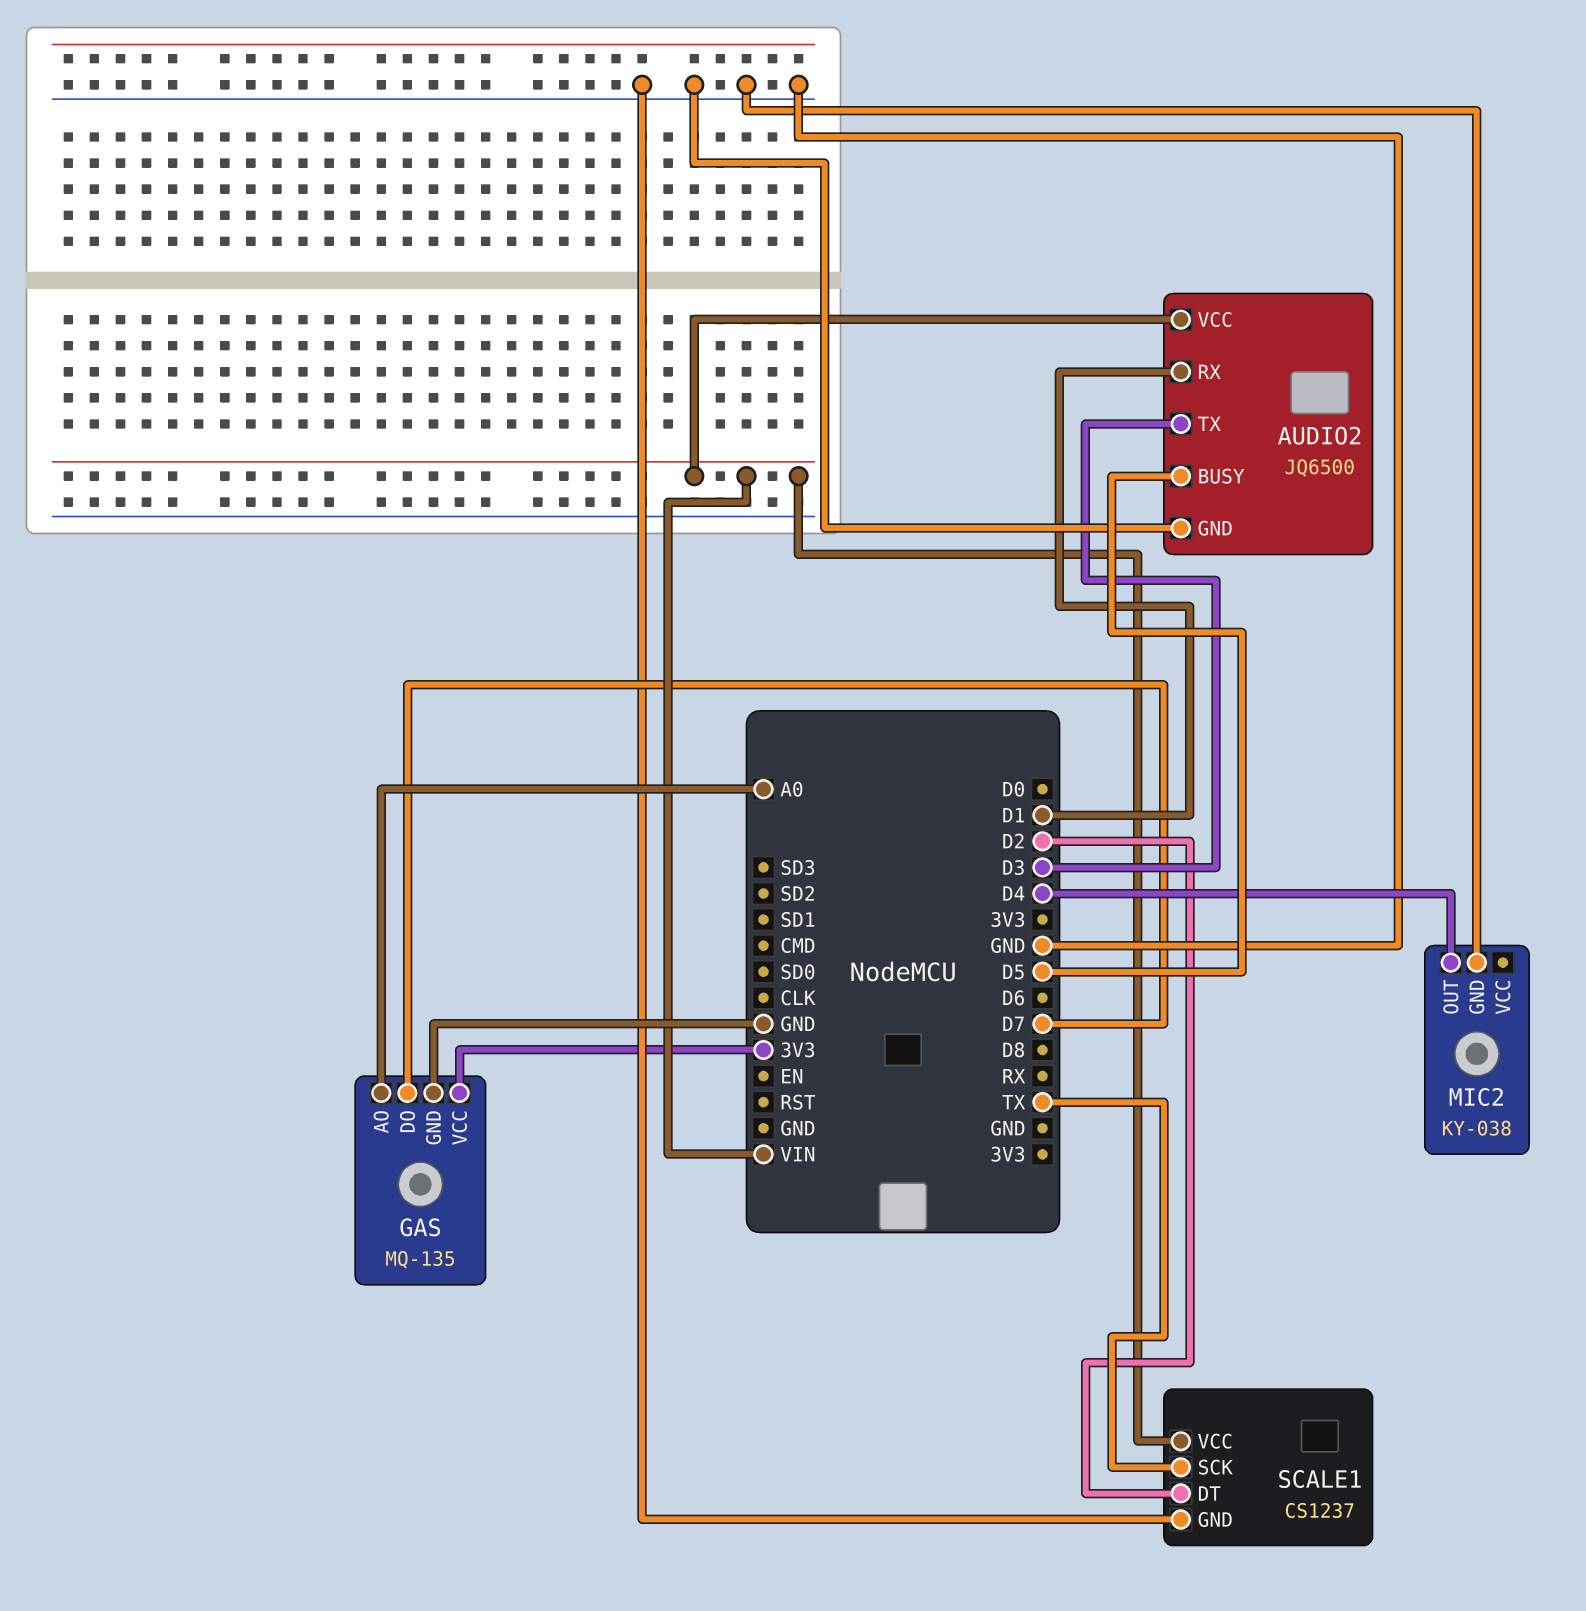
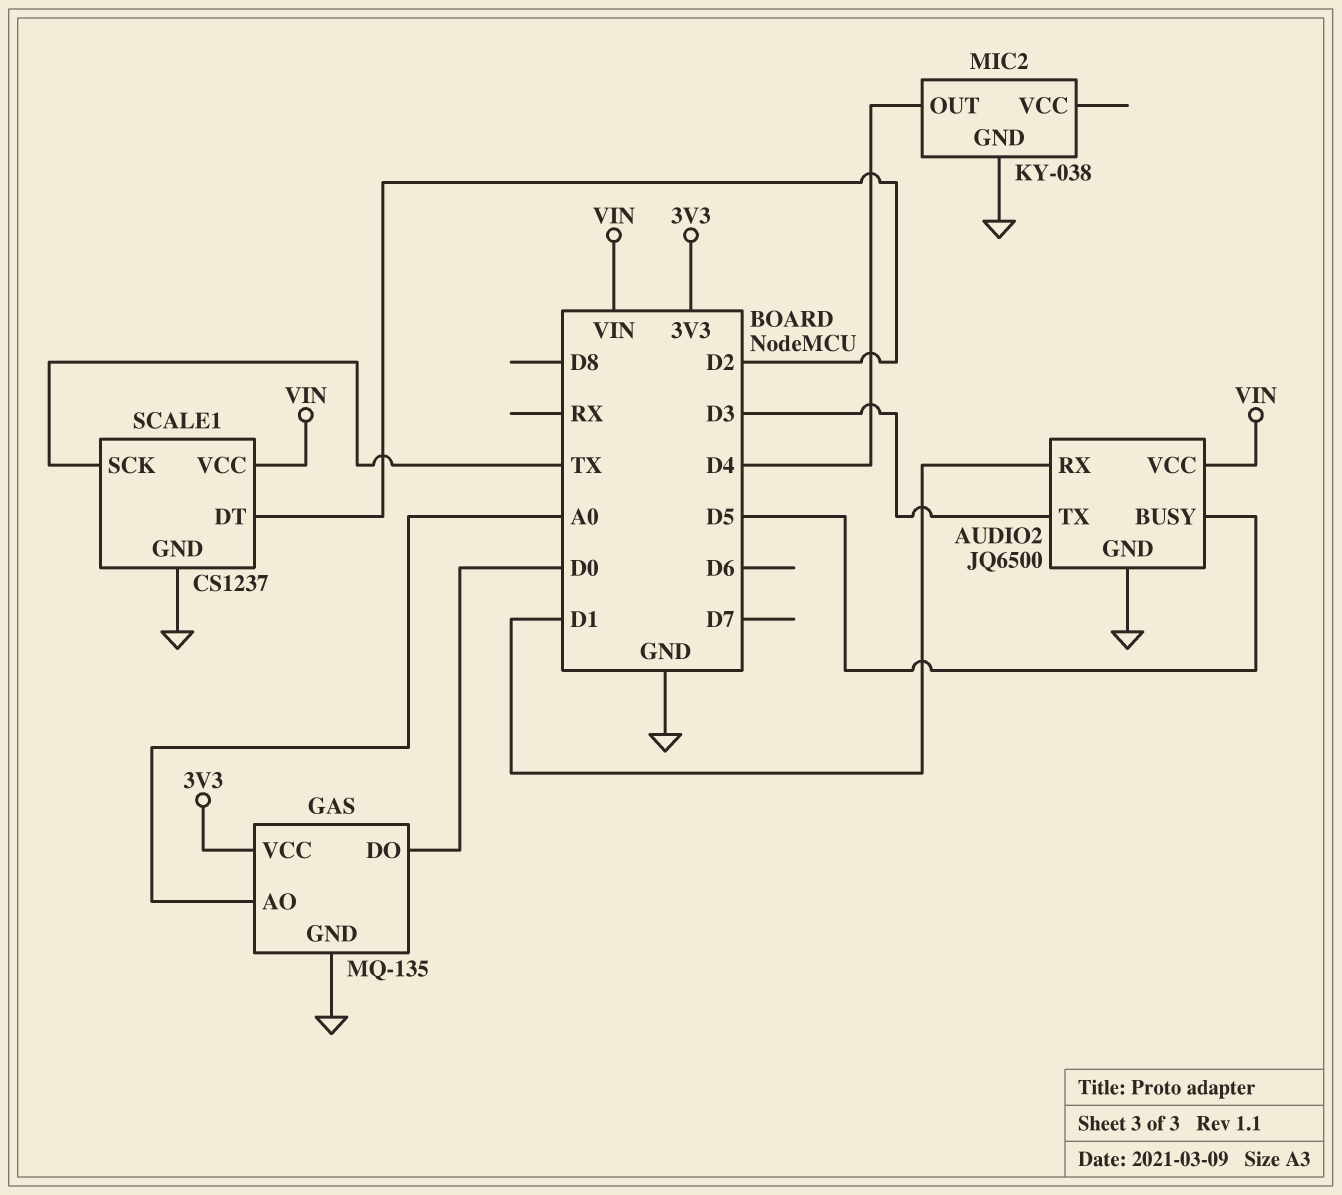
GAS pin DO: D7 -> D0

